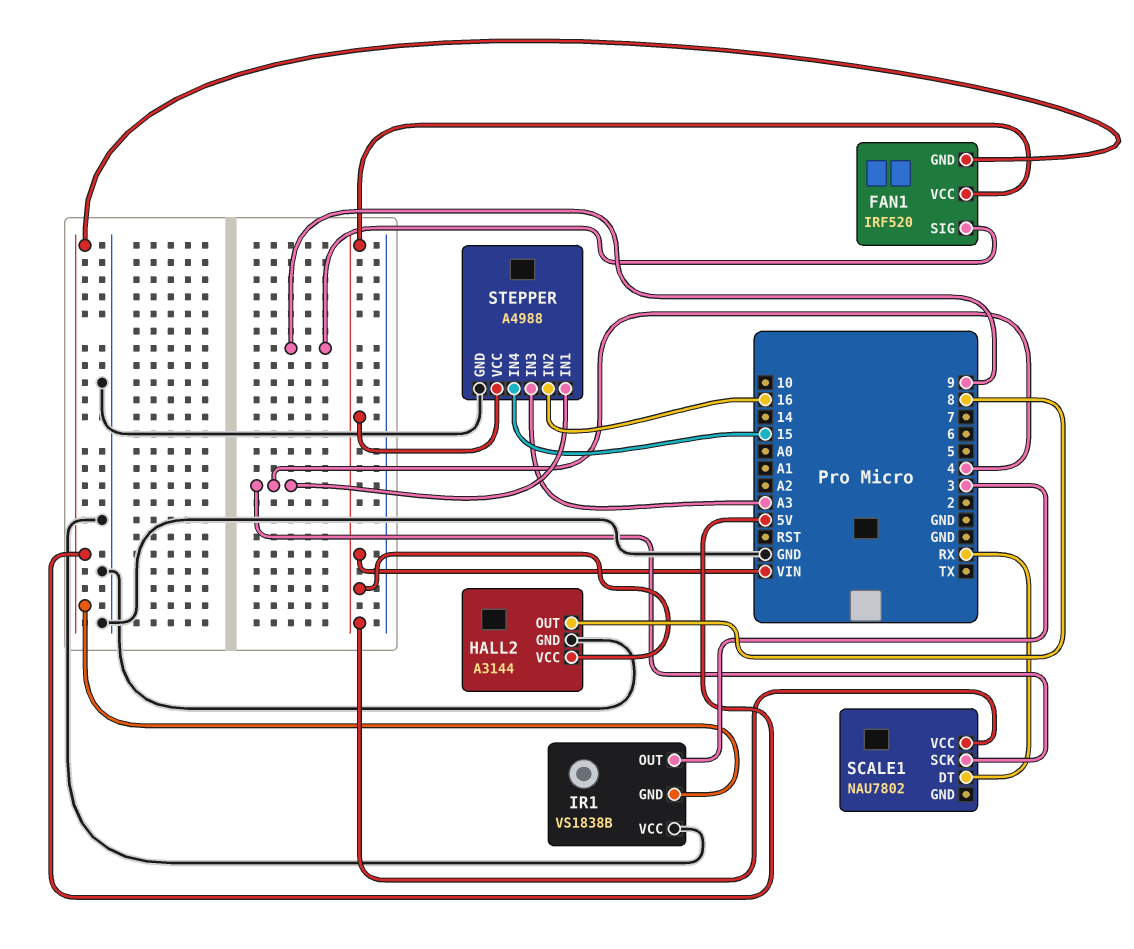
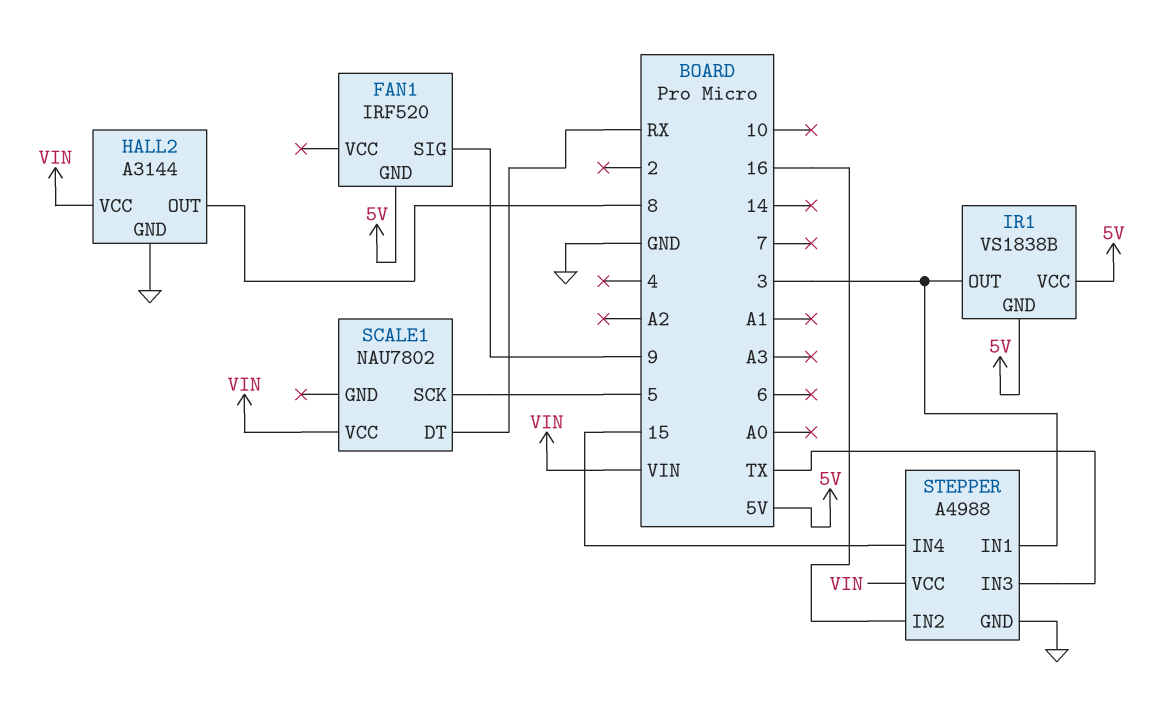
FAN1 pin VCC: VIN -> none
IR1 pin VCC: GND -> 5V
SCALE1 pin SCK: 4 -> 5
STEPPER pin IN1: 4 -> 3
STEPPER pin IN3: A3 -> TX

